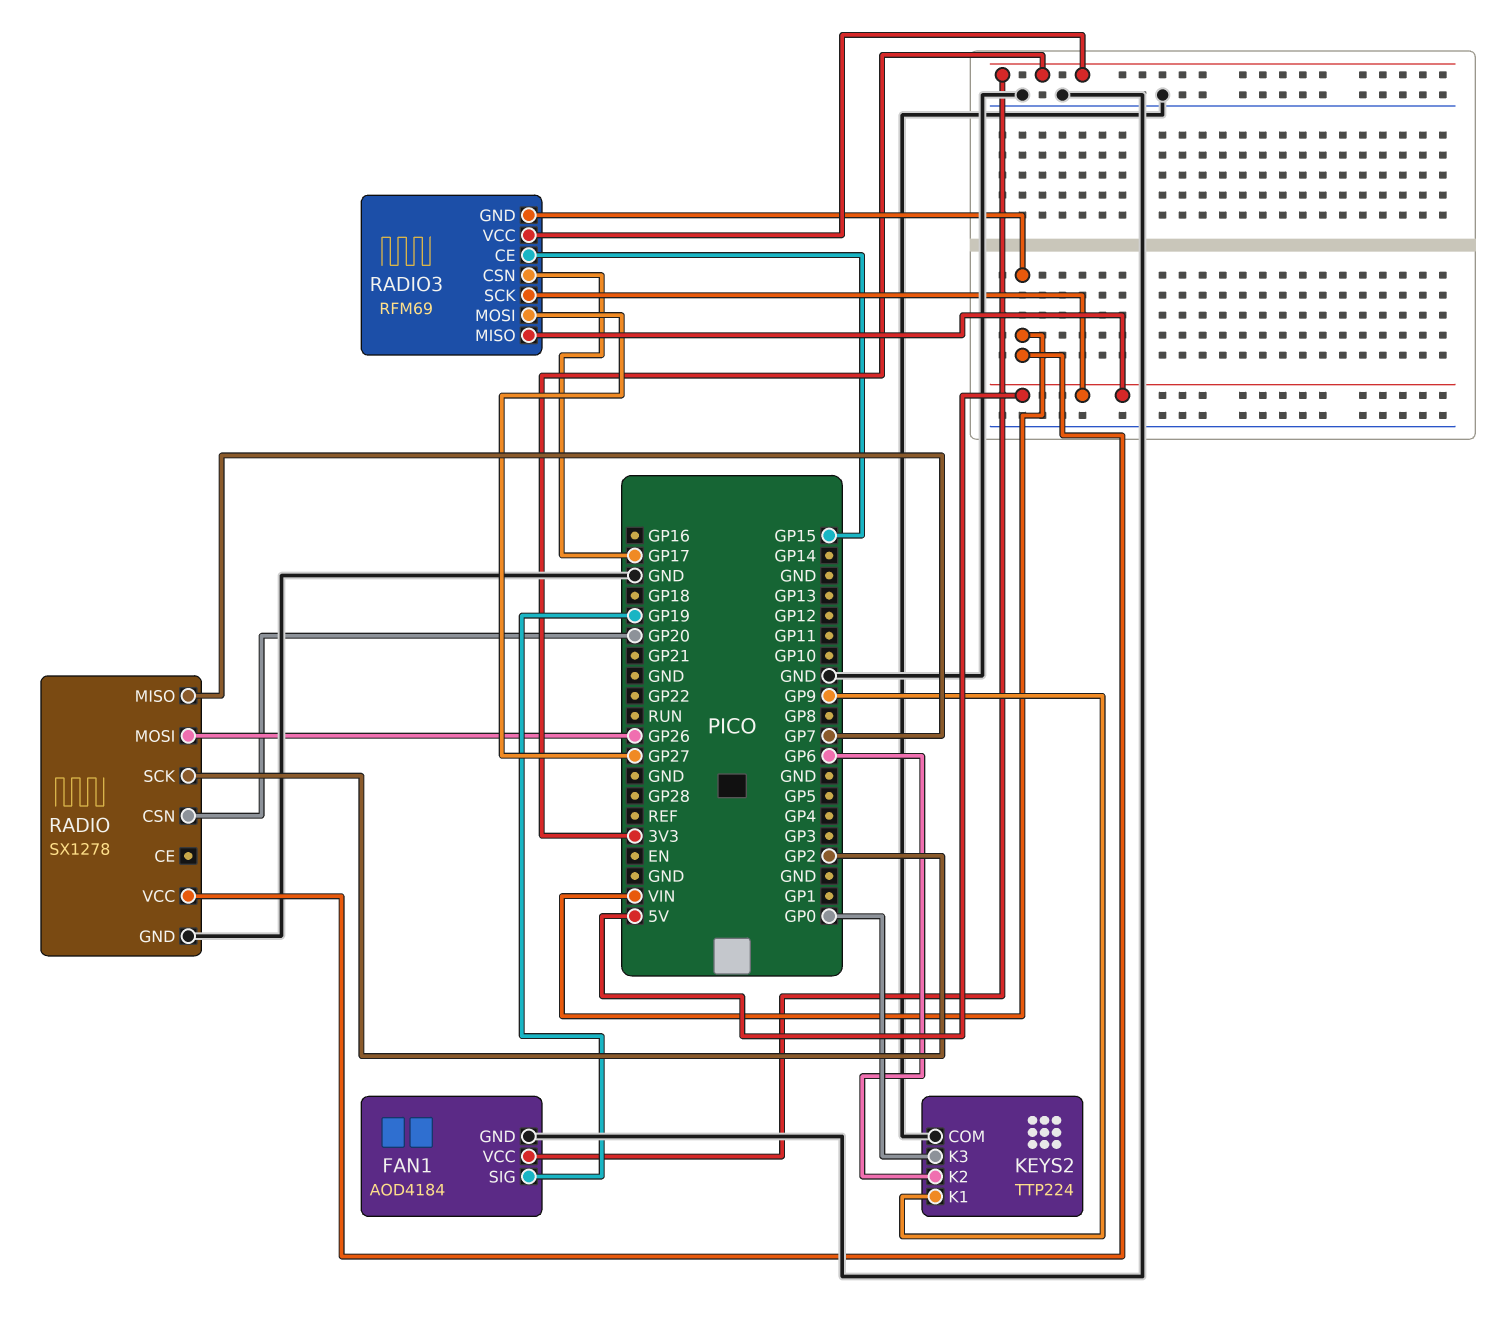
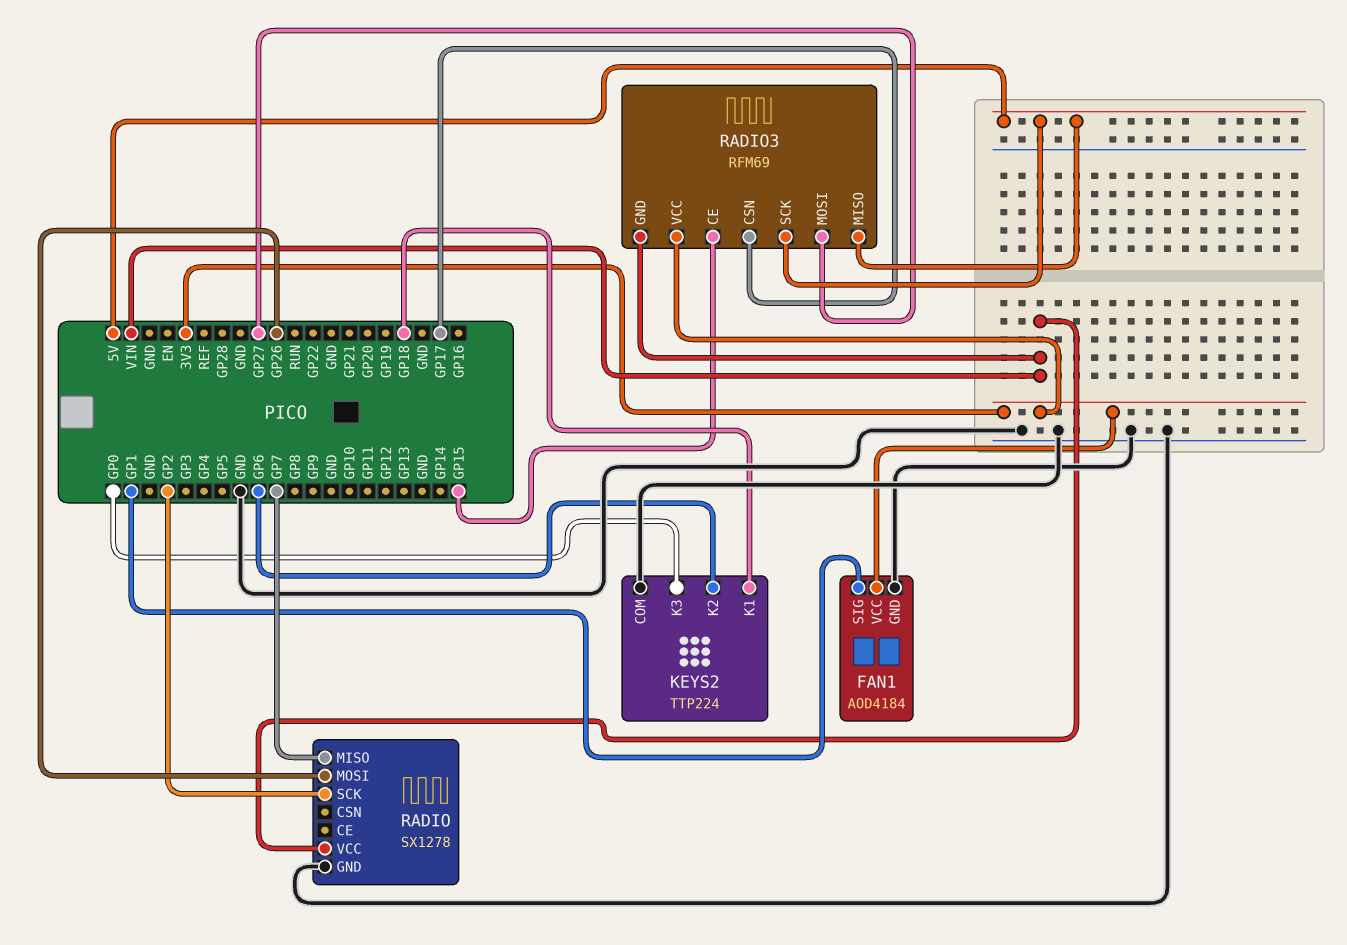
FAN1 pin SIG: GP19 -> GP1
KEYS2 pin K1: GP9 -> GP18
RADIO pin CSN: GP20 -> none

